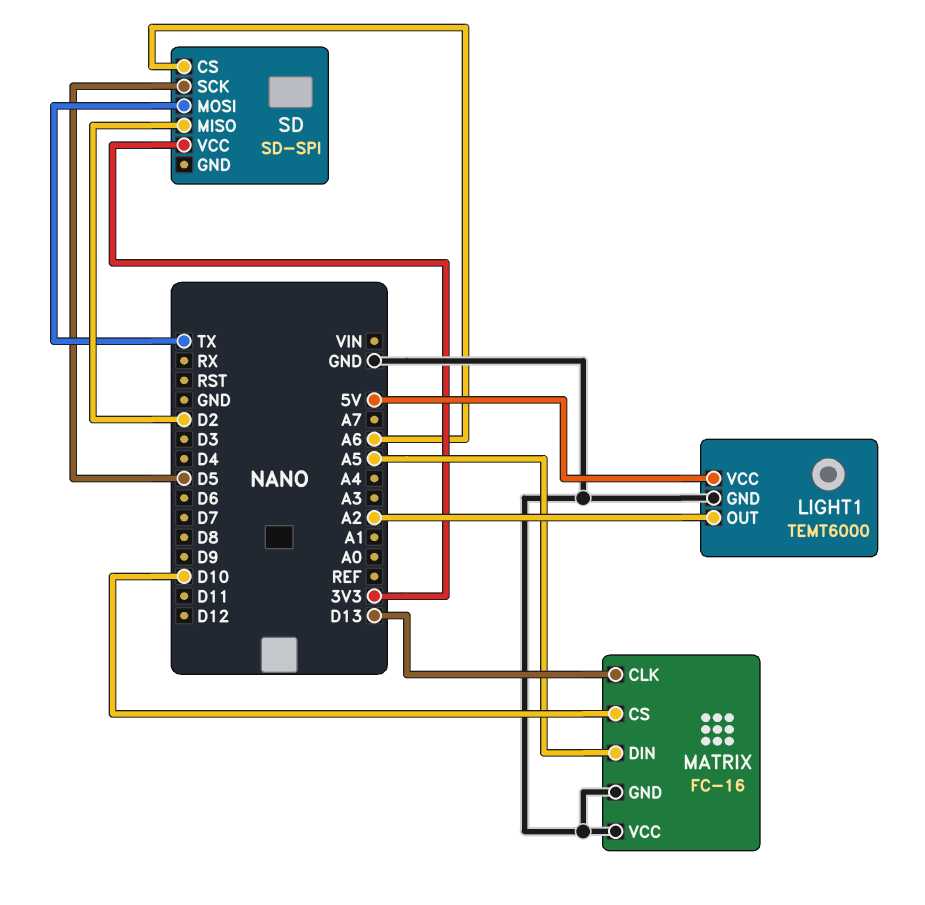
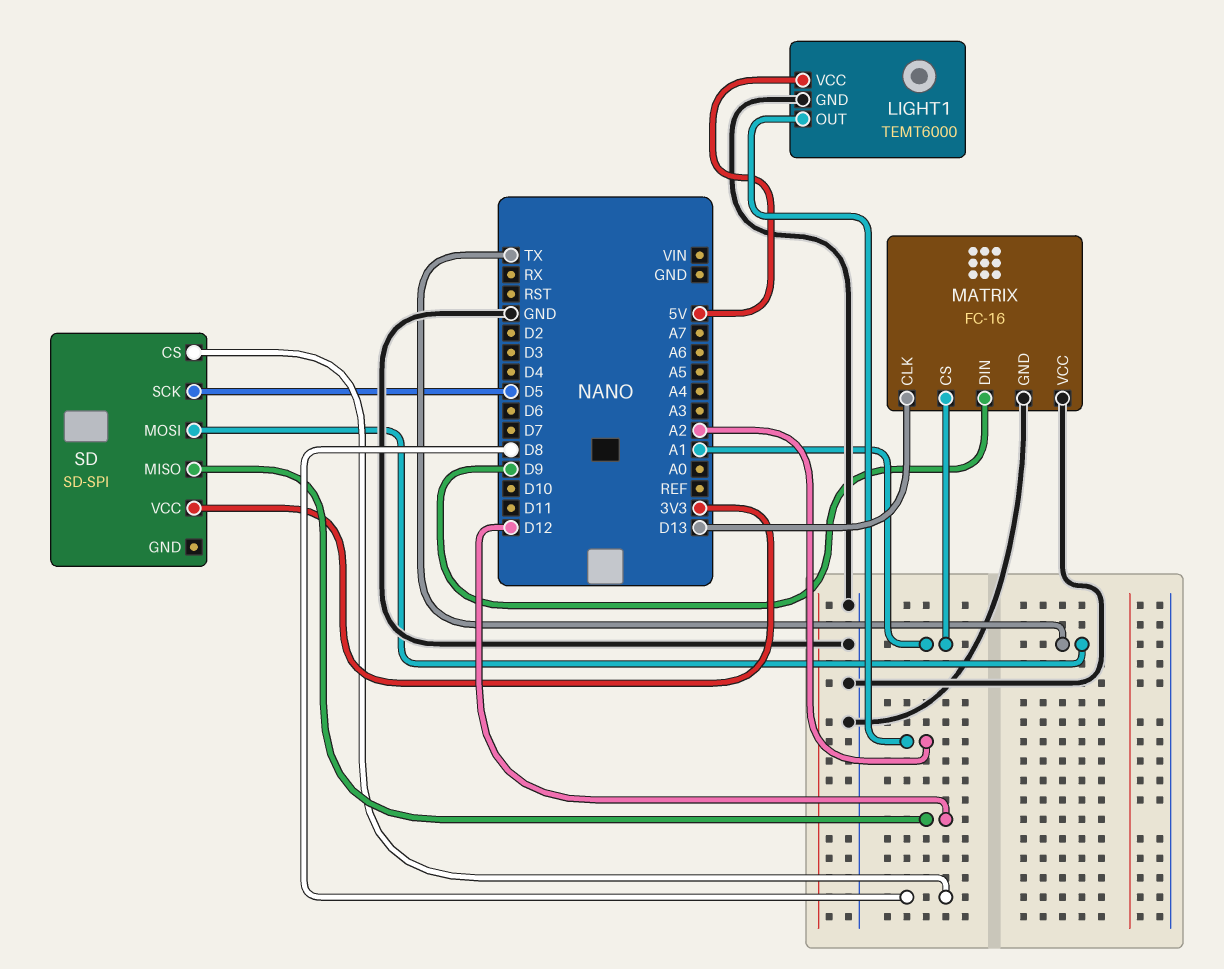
MATRIX pin CS: D10 -> A1
MATRIX pin DIN: A5 -> D9
SD pin CS: A6 -> D8
SD pin MISO: D2 -> D12

